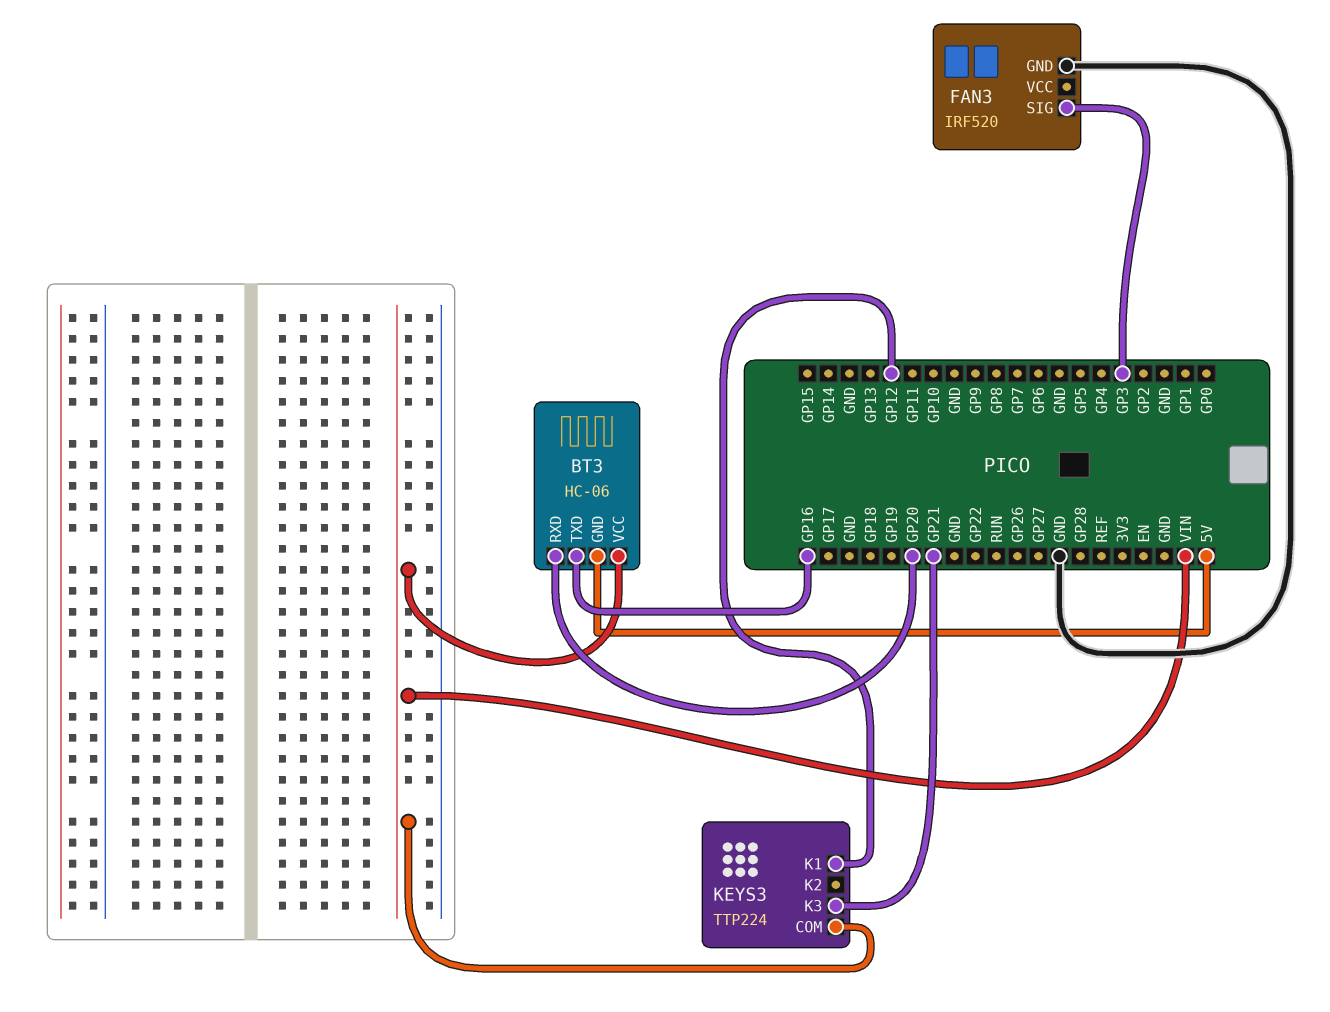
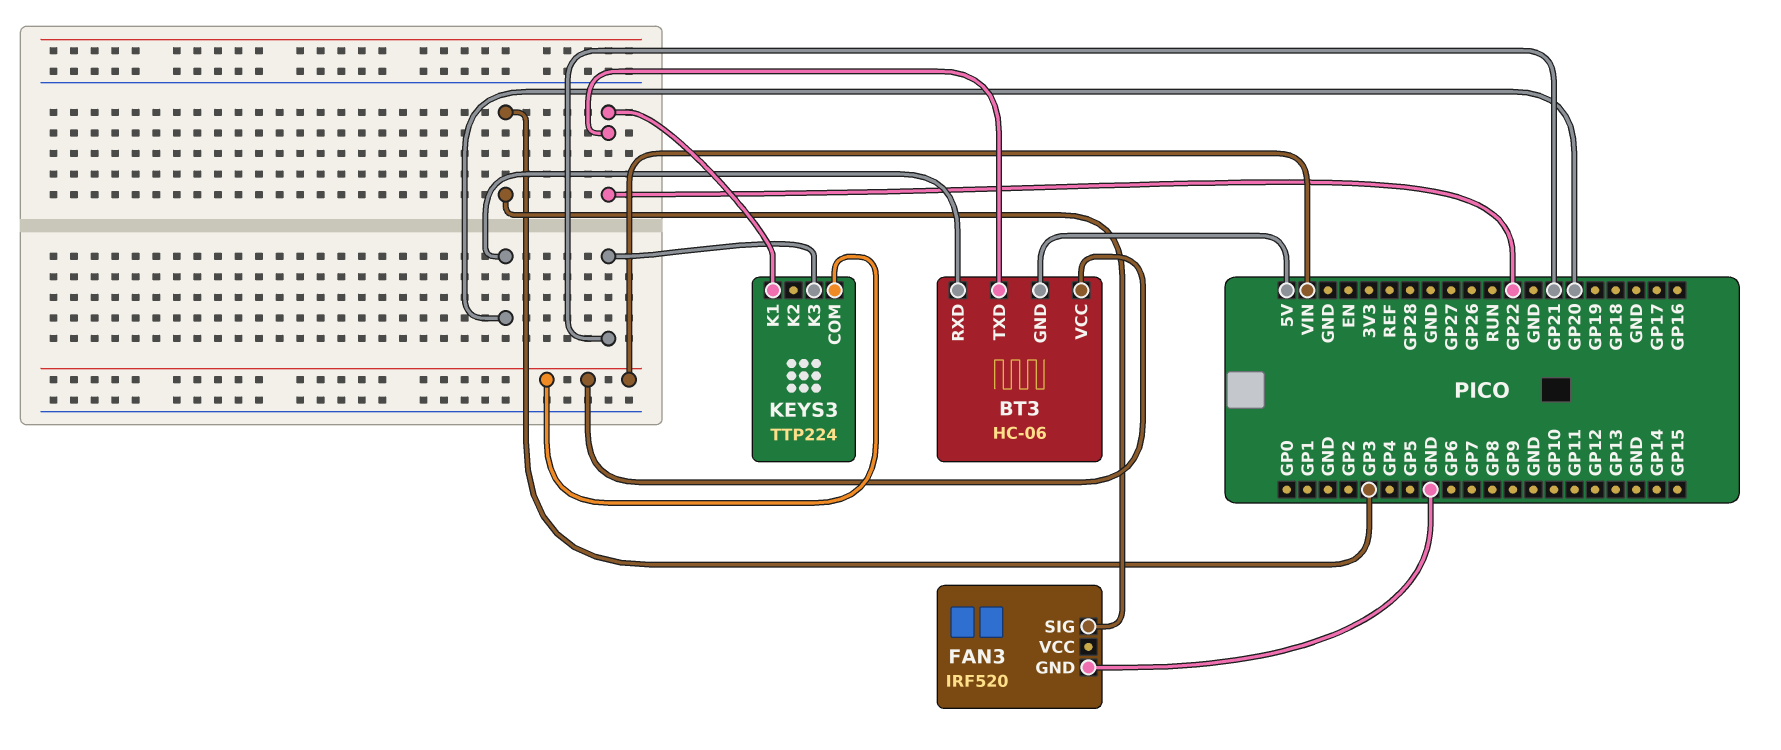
BT3 pin TXD: GP16 -> GP22
KEYS3 pin K1: GP12 -> GP22

